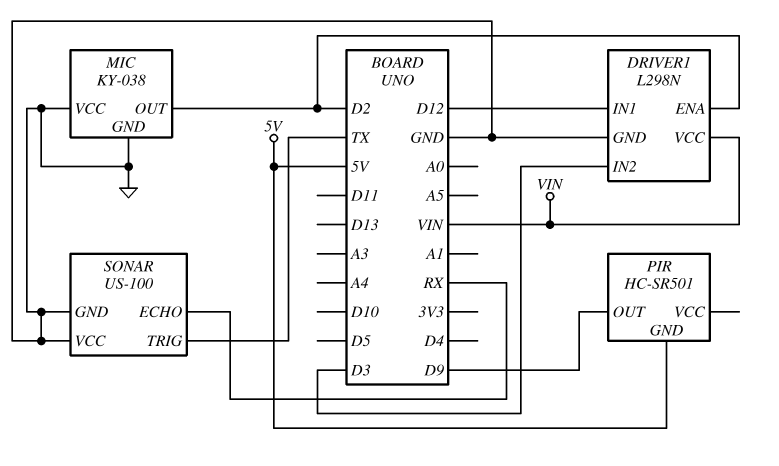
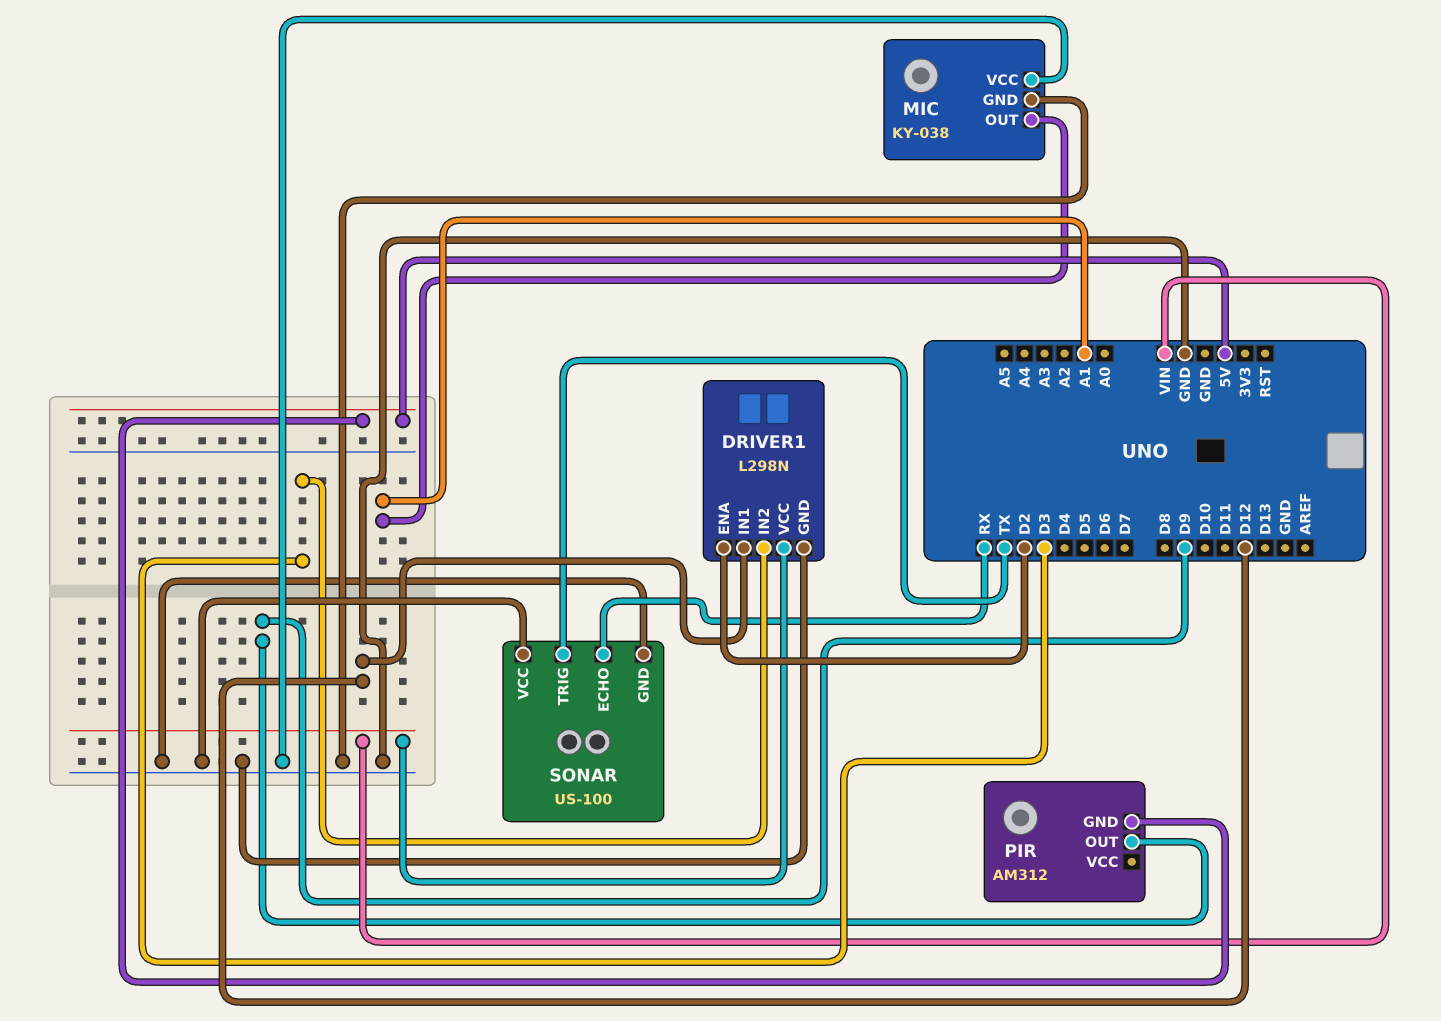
MIC pin OUT: D2 -> A1
PIR: HC-SR501 -> AM312

